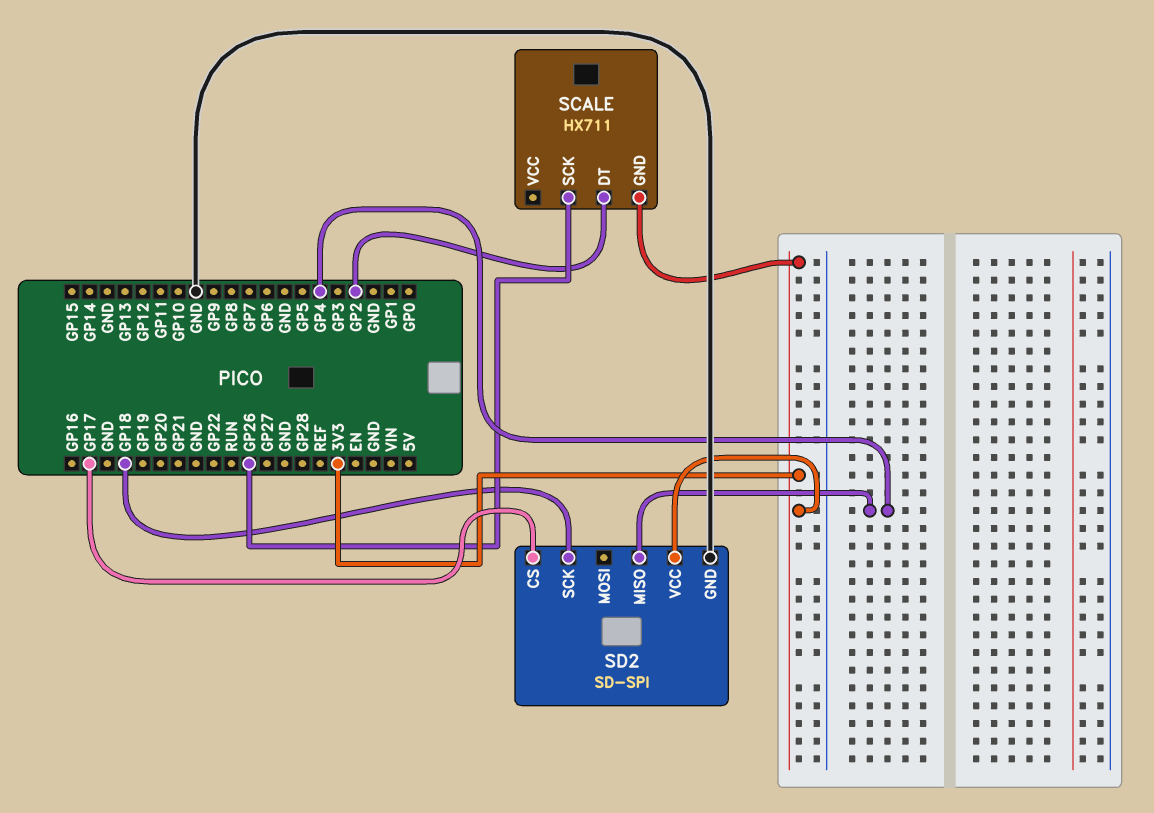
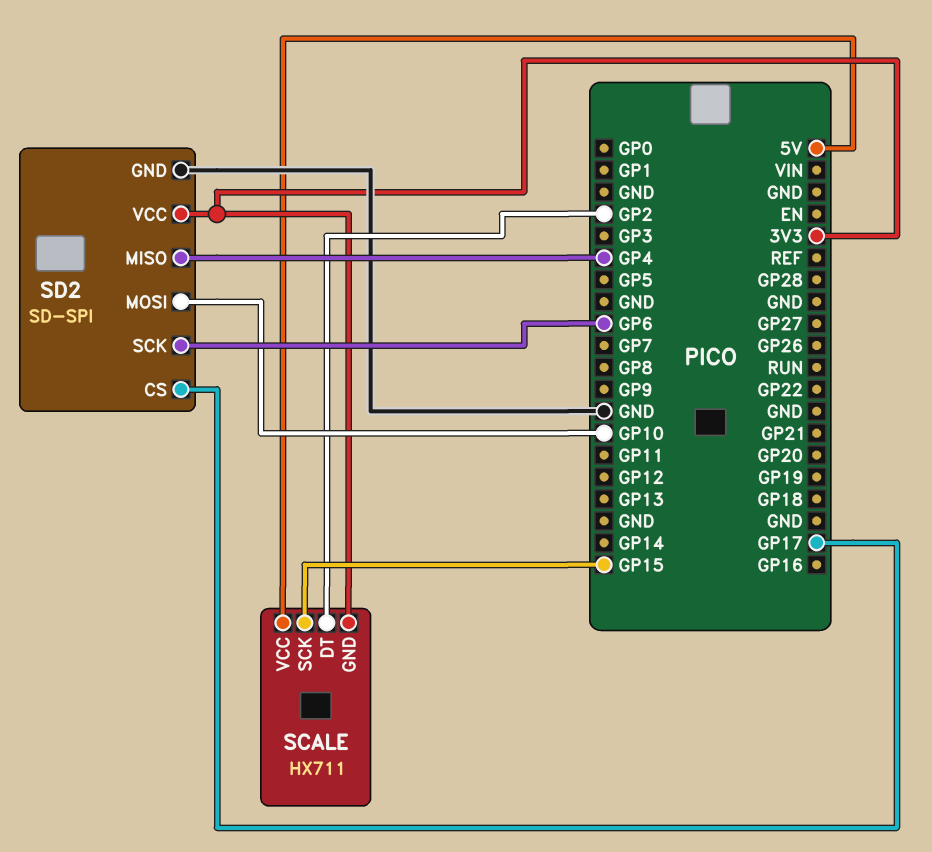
SCALE pin SCK: GP26 -> GP15
SCALE pin VCC: none -> 5V
SD2 pin MOSI: none -> GP10
SD2 pin SCK: GP18 -> GP6

